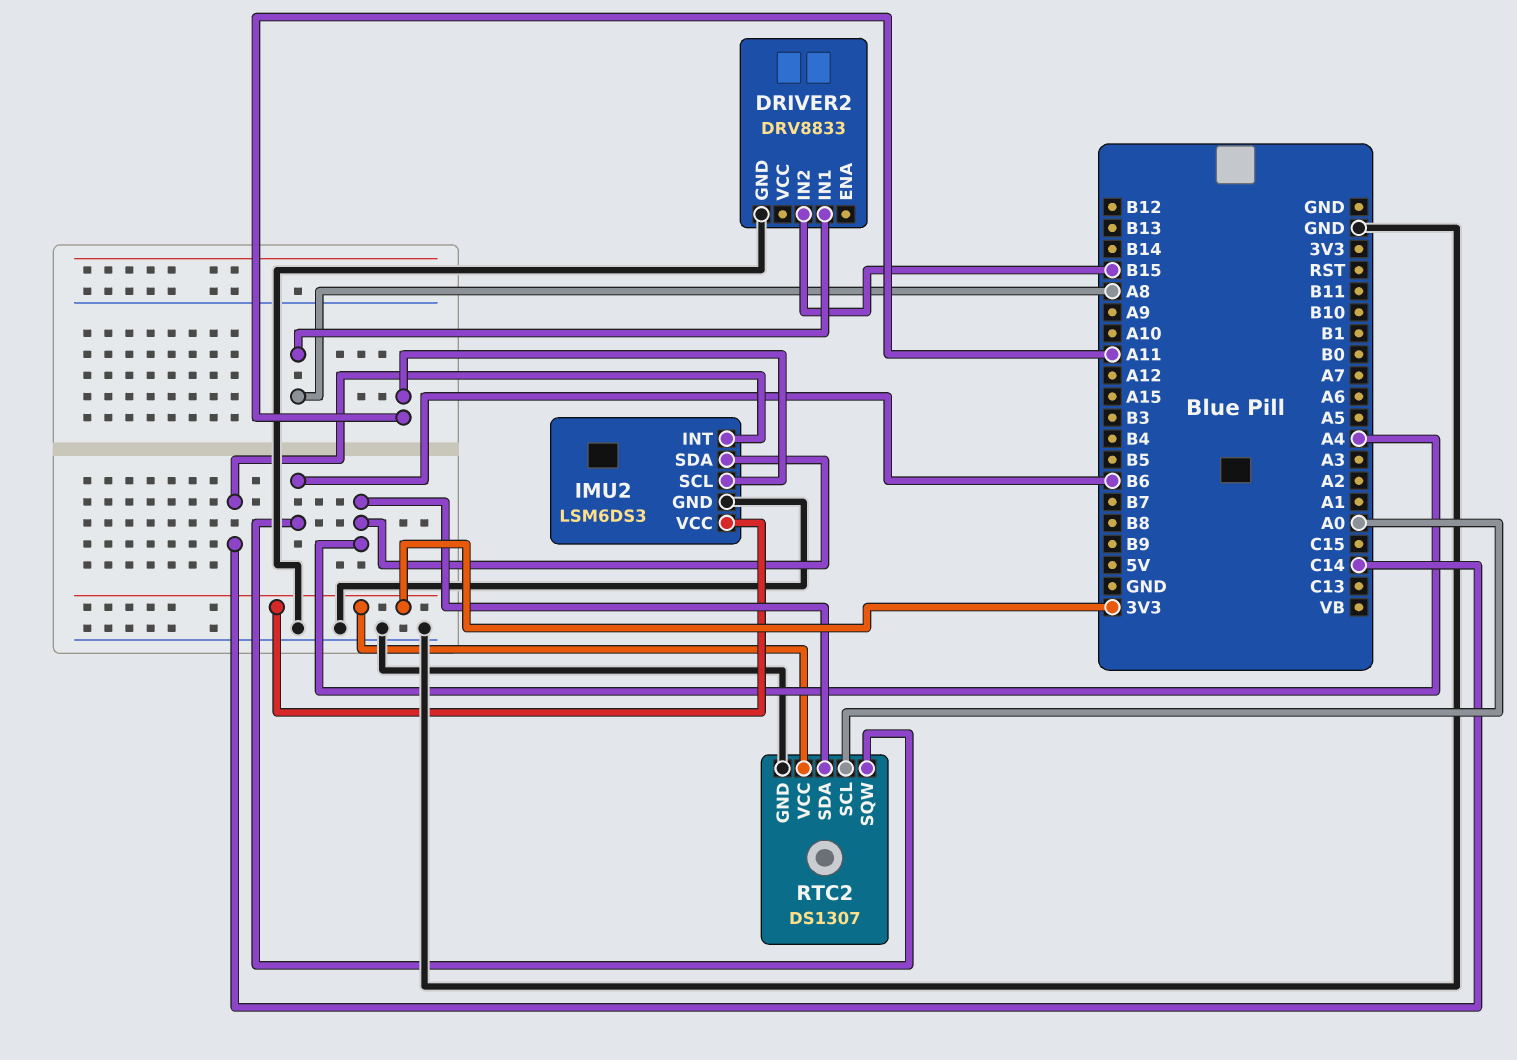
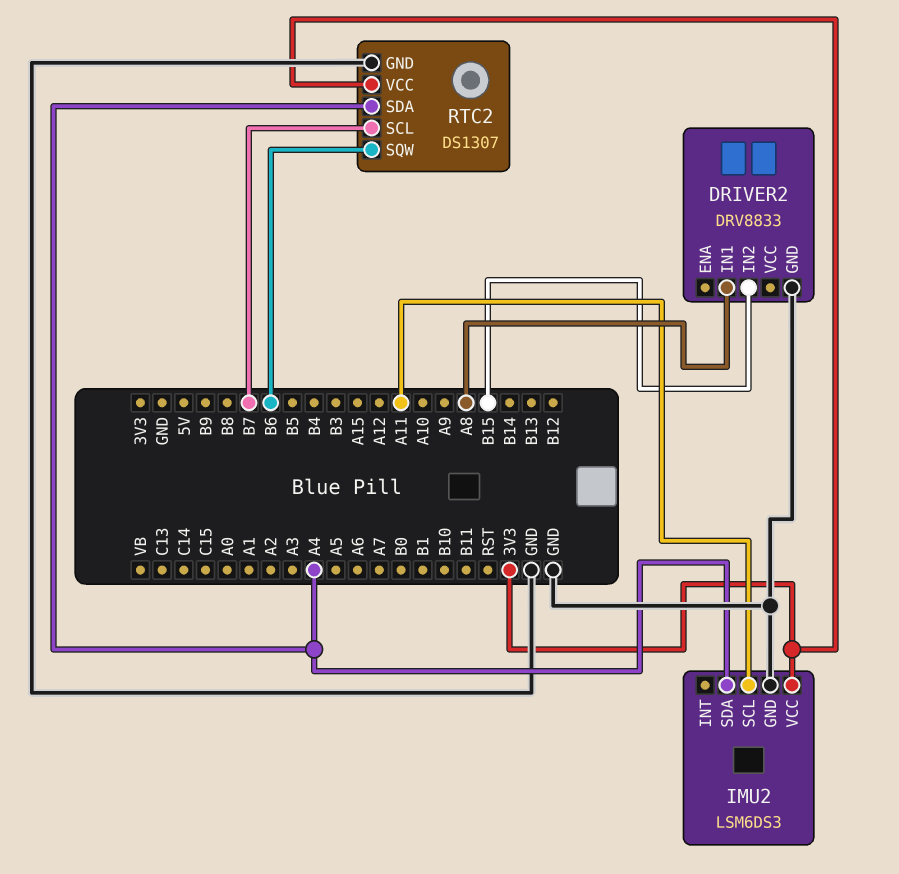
IMU2 pin INT: C14 -> none
RTC2 pin SCL: A0 -> B7

